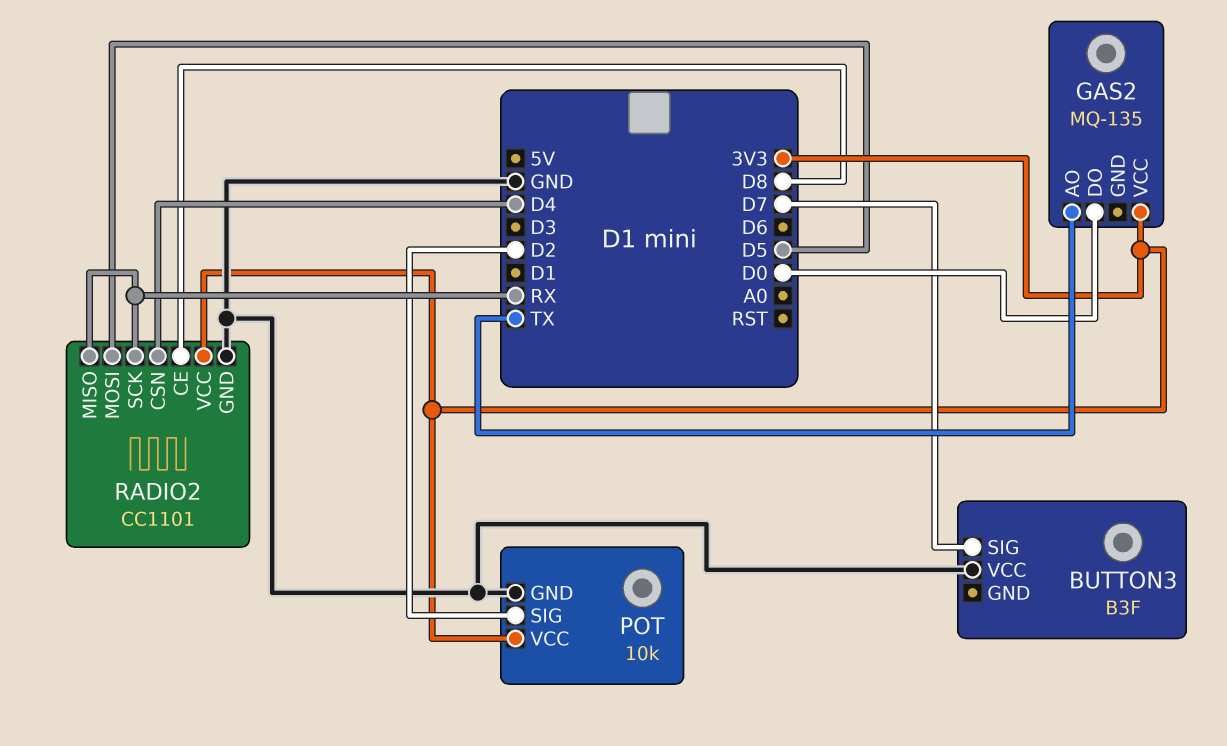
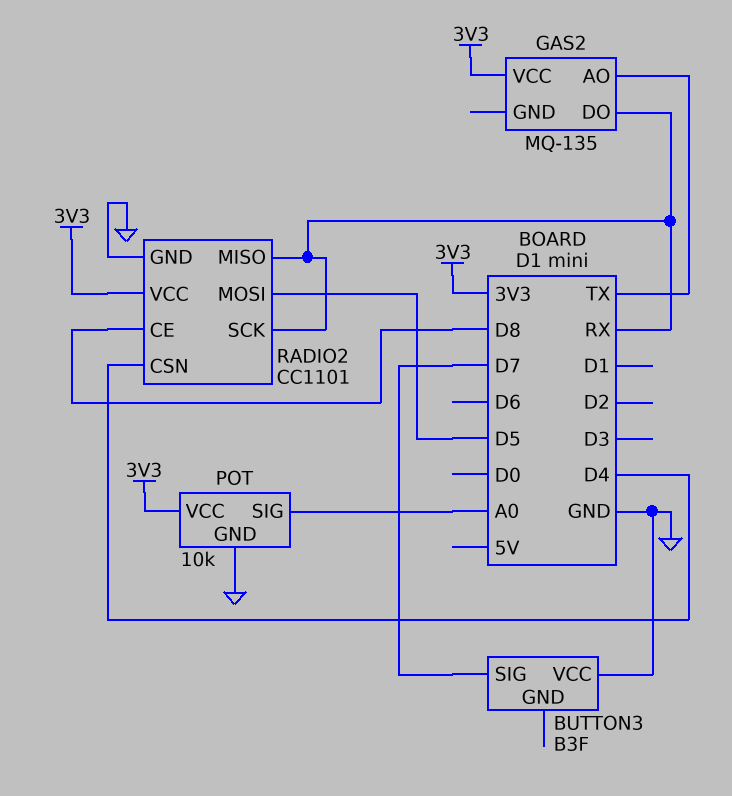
GAS2 pin DO: D0 -> RX
POT pin SIG: D2 -> A0

